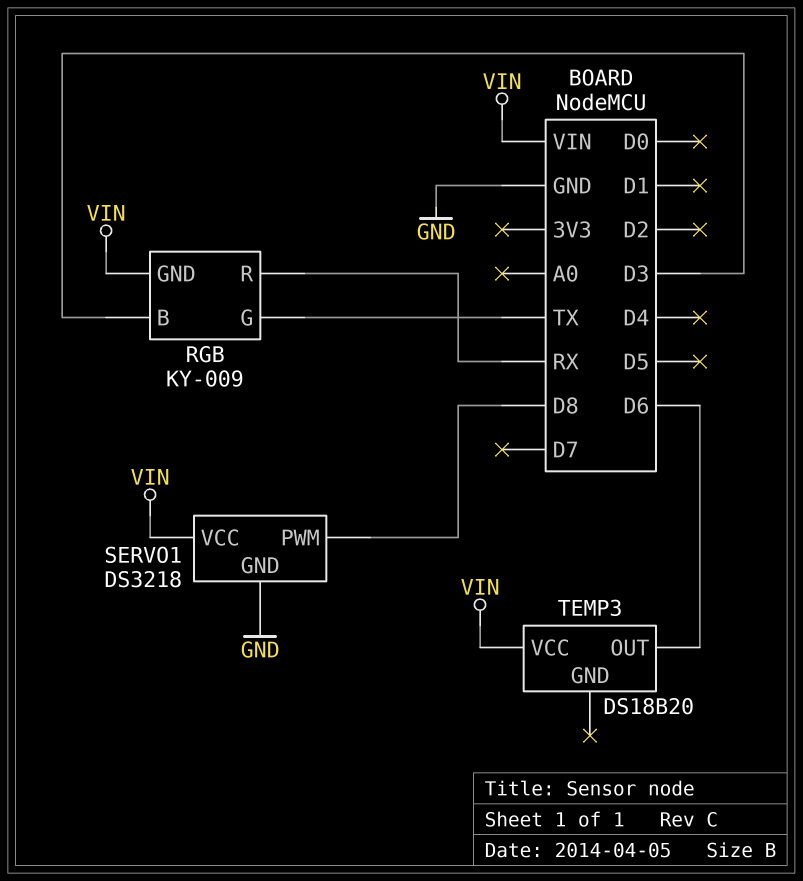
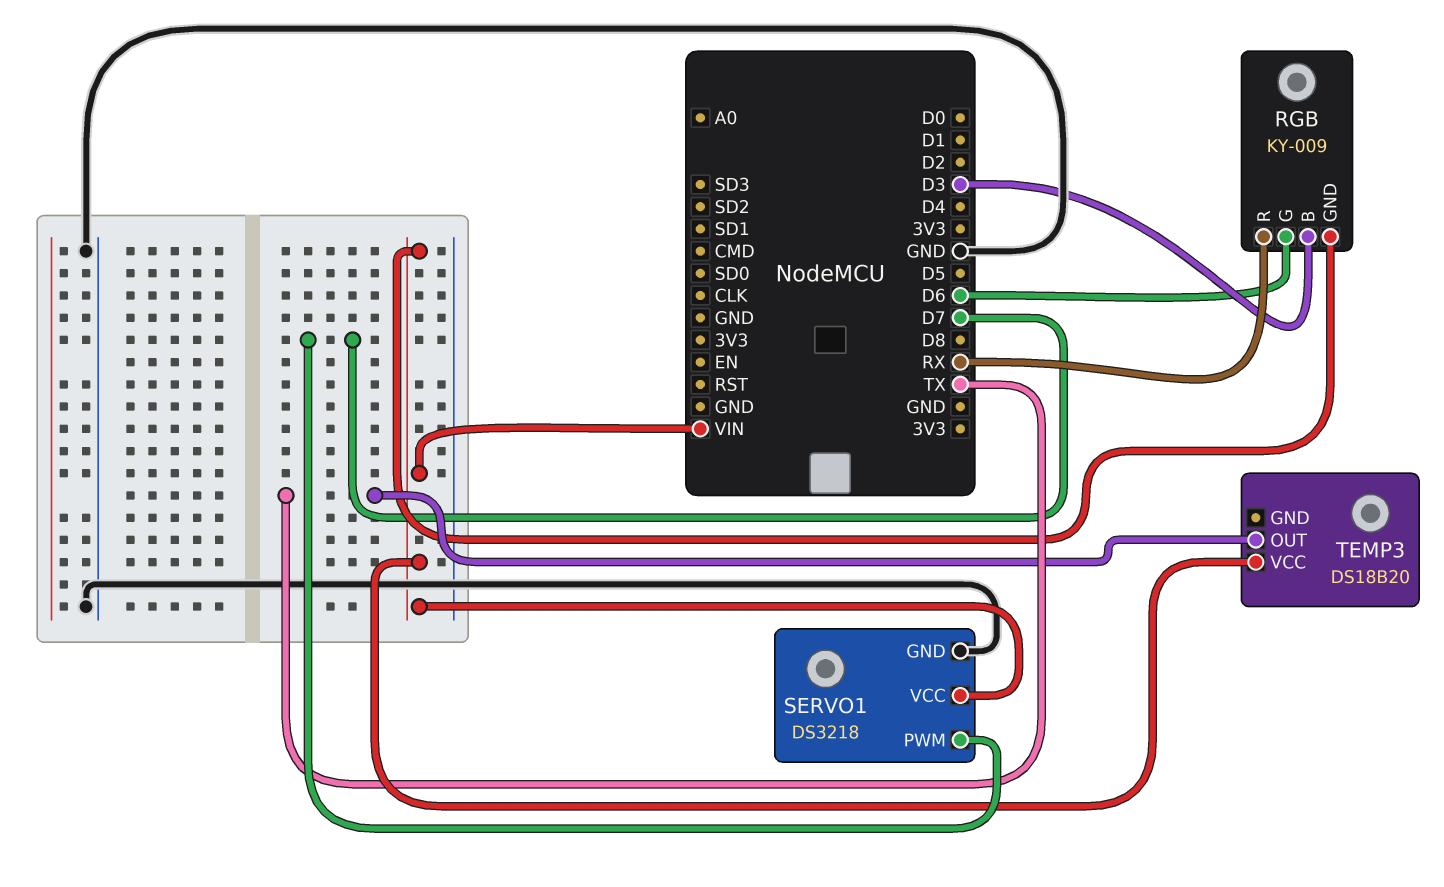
RGB pin G: TX -> D6
SERVO1 pin PWM: D8 -> D7
TEMP3 pin OUT: D6 -> TX

